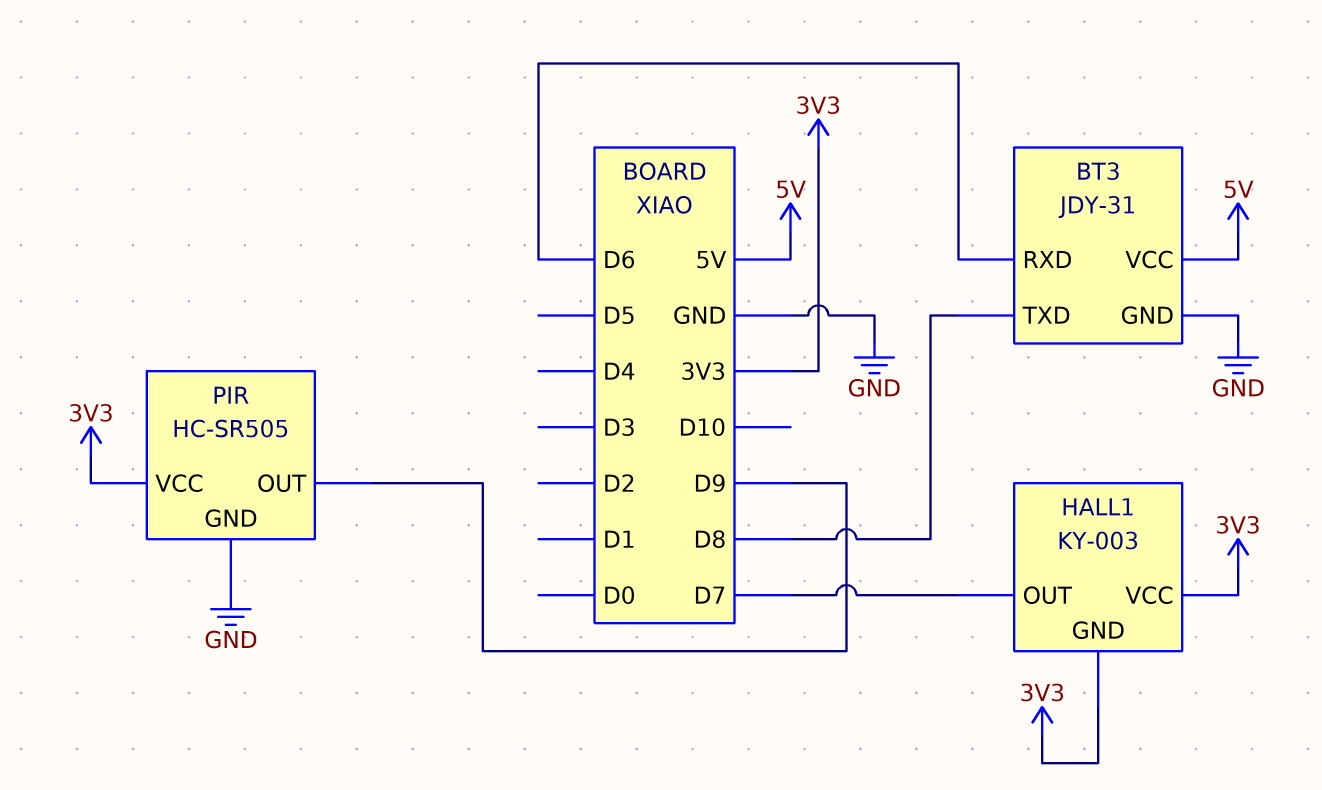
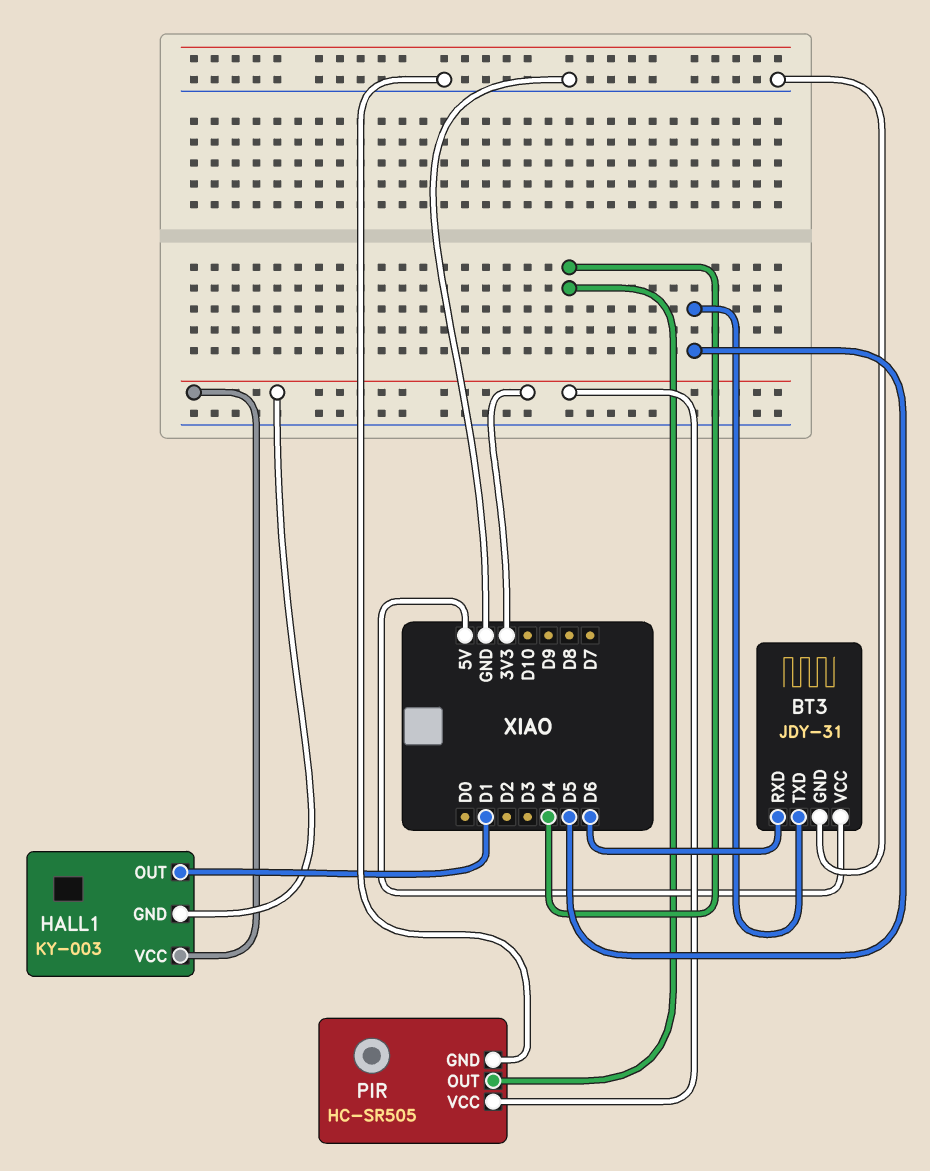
BT3 pin TXD: D8 -> D5
HALL1 pin OUT: D7 -> D1
PIR pin OUT: D9 -> D4

